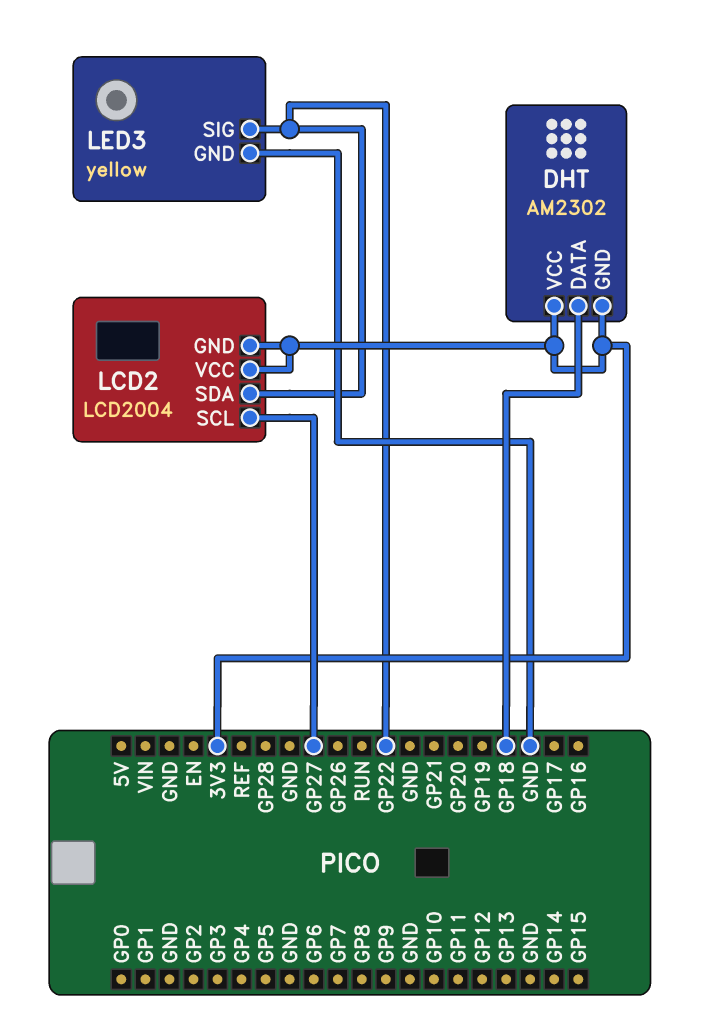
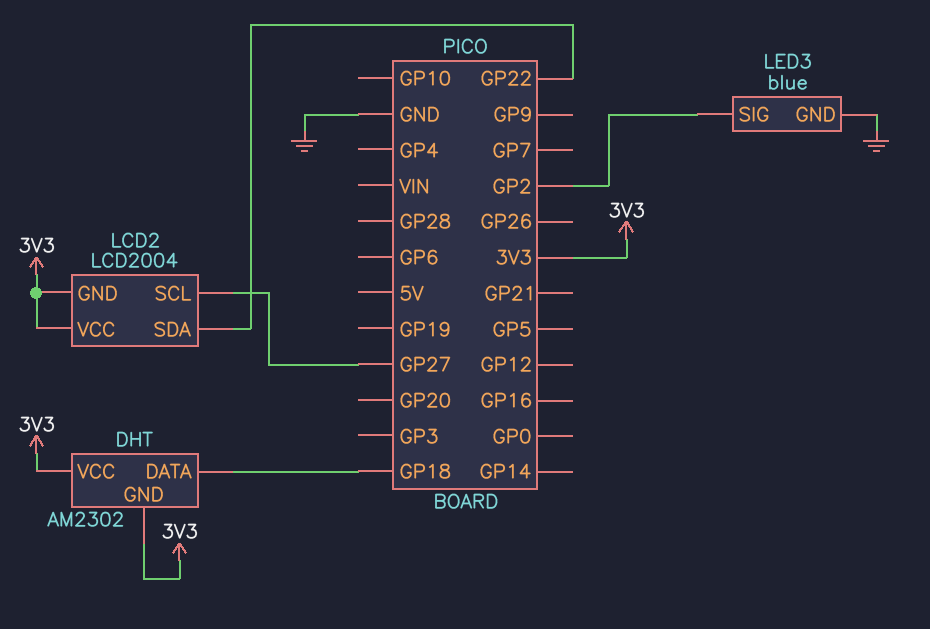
LED3: yellow -> blue
LED3 pin SIG: GP22 -> GP2

